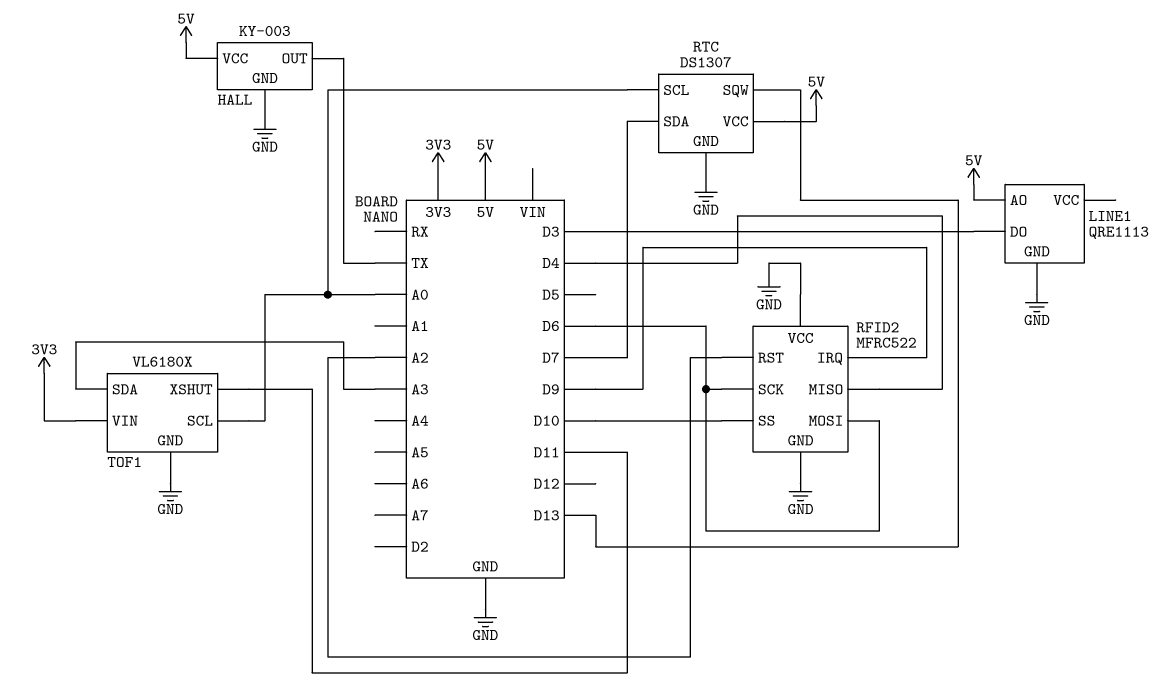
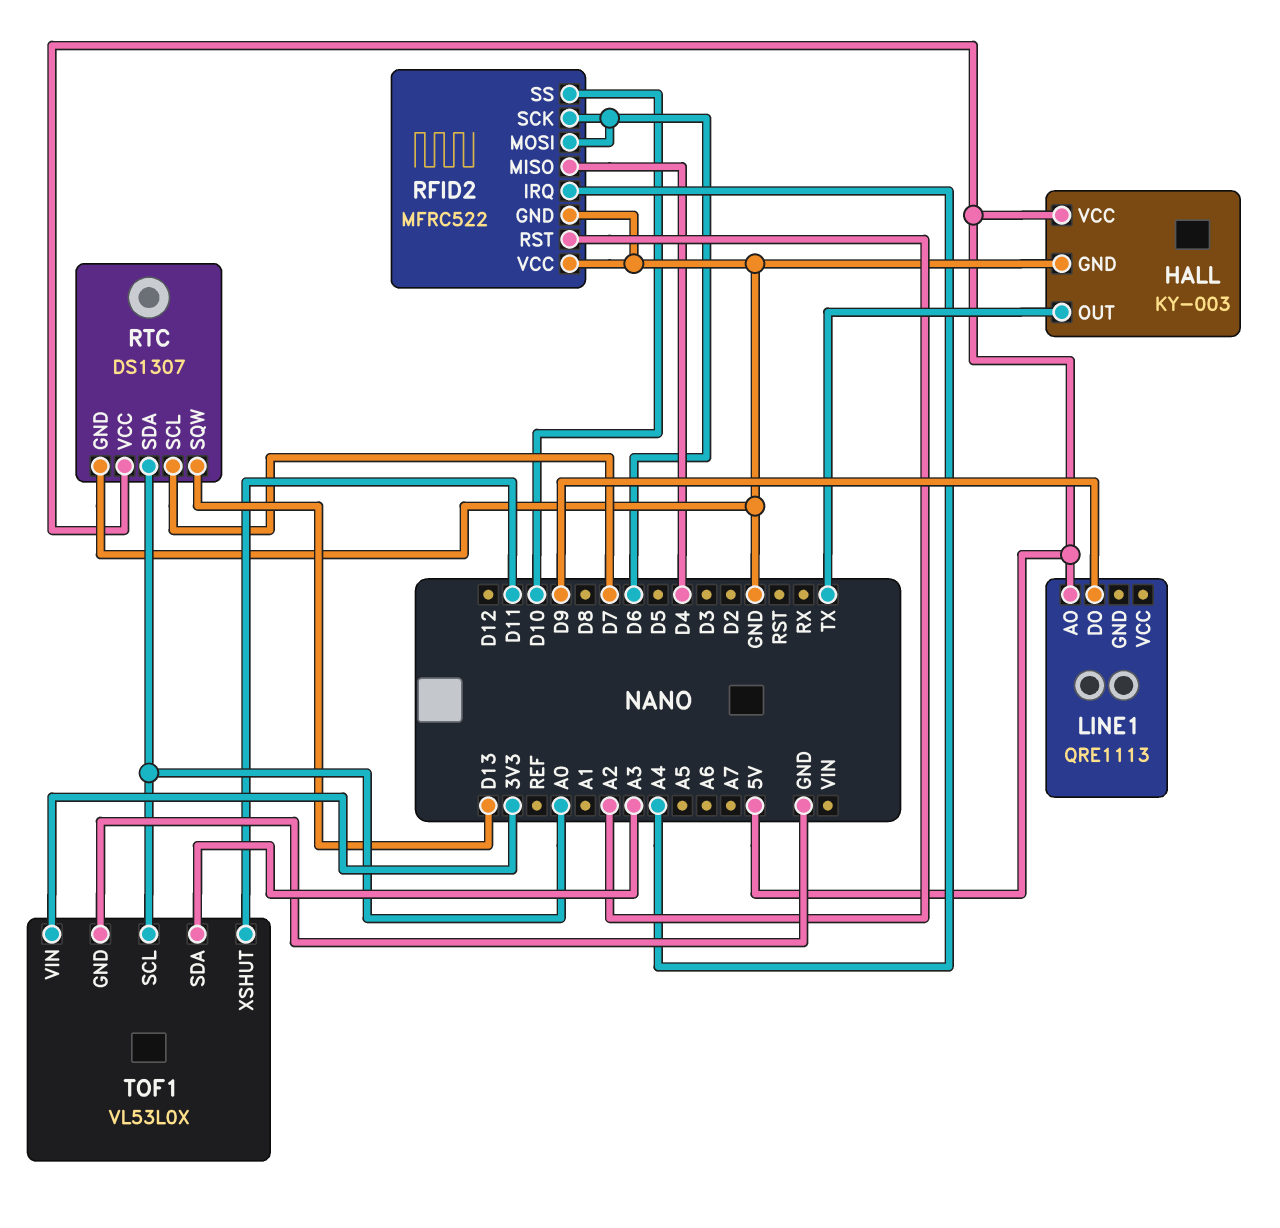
LINE1 pin DO: D3 -> D9
LINE1 pin GND: GND -> none
RFID2 pin IRQ: D9 -> A4
RTC pin SCL: A0 -> D7
RTC pin SDA: D7 -> A0
TOF1: VL6180X -> VL53L0X

